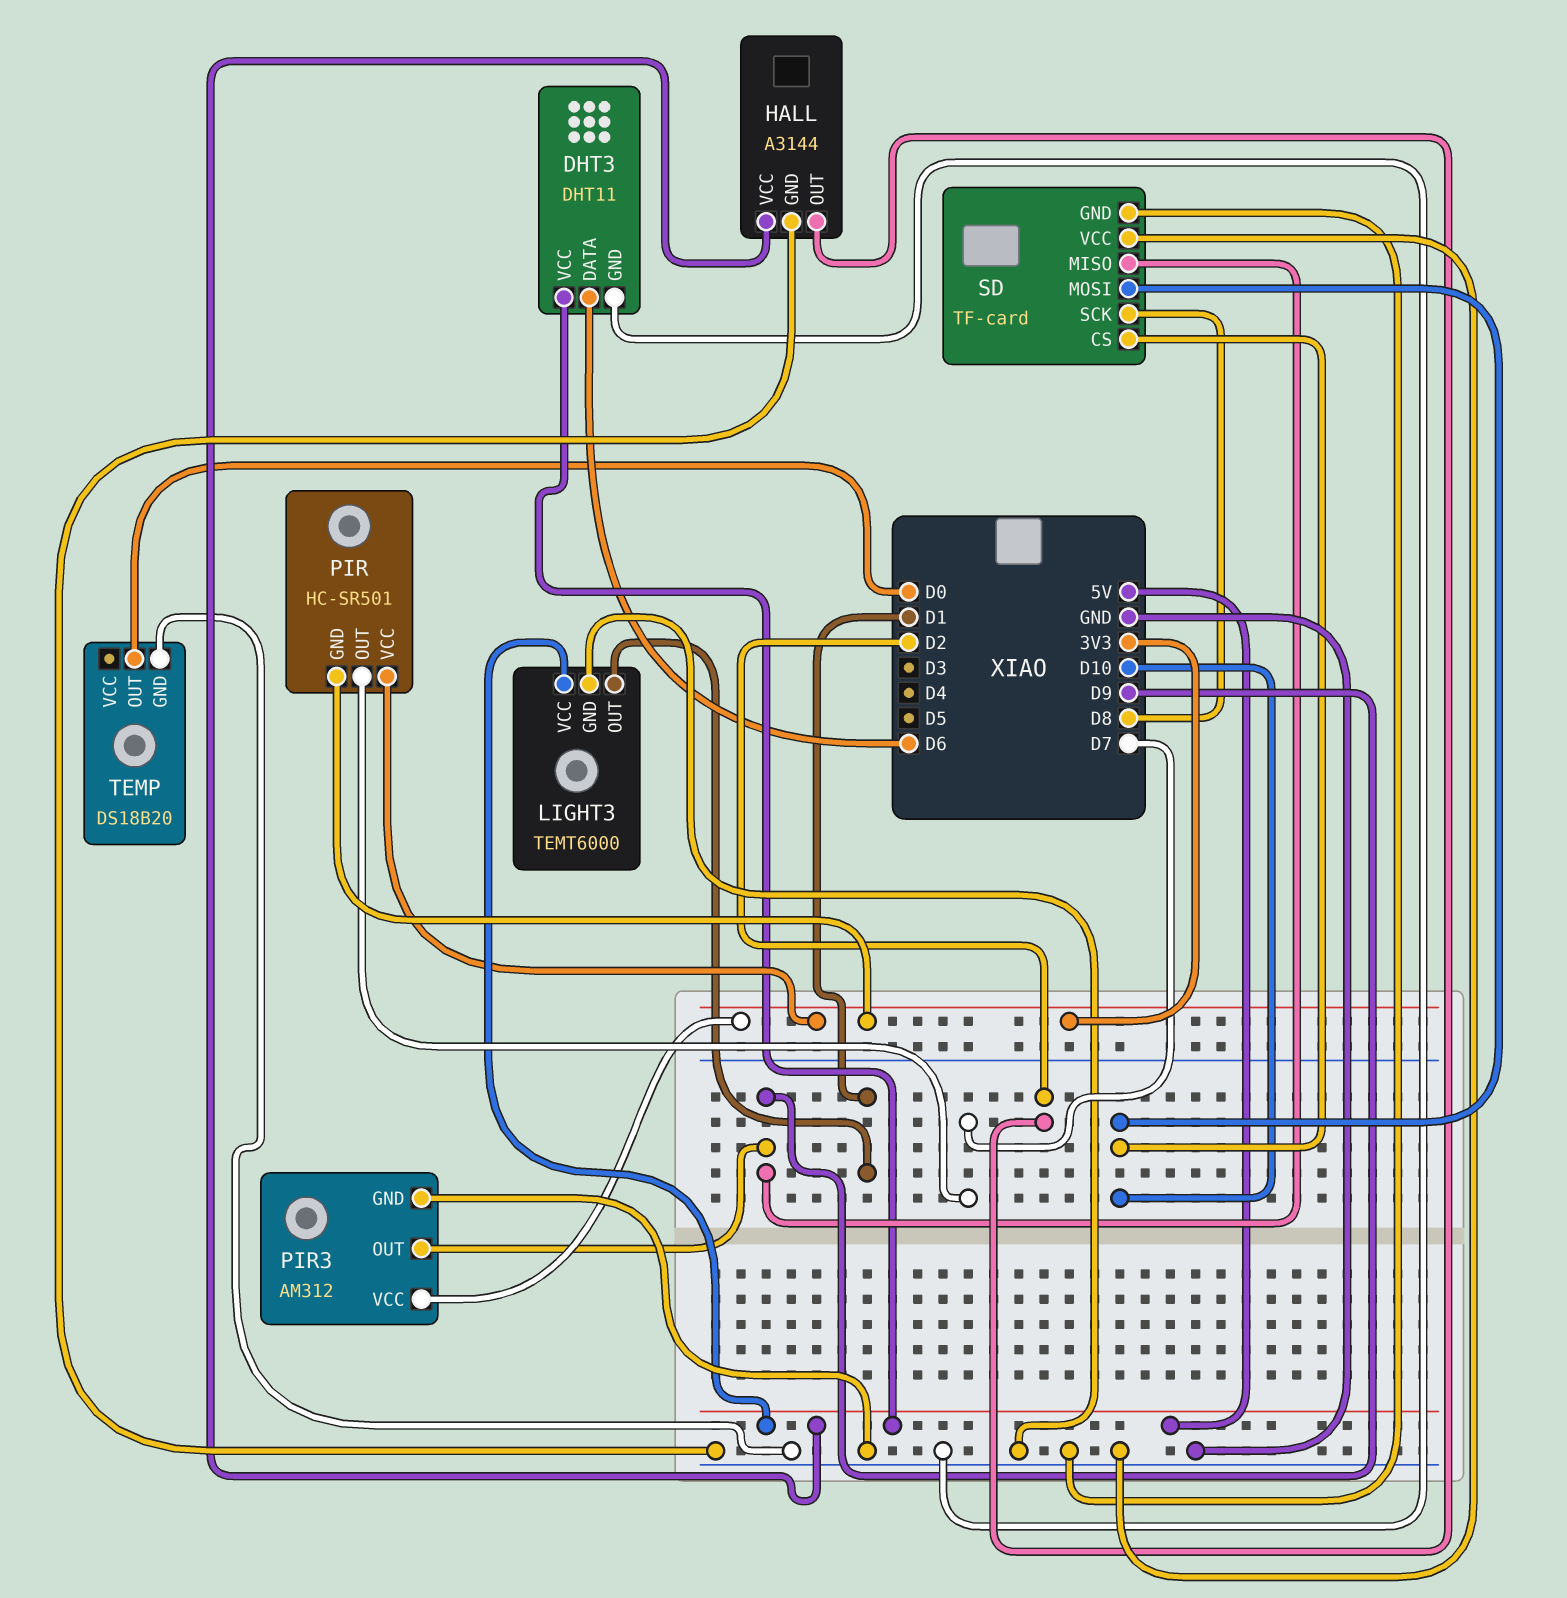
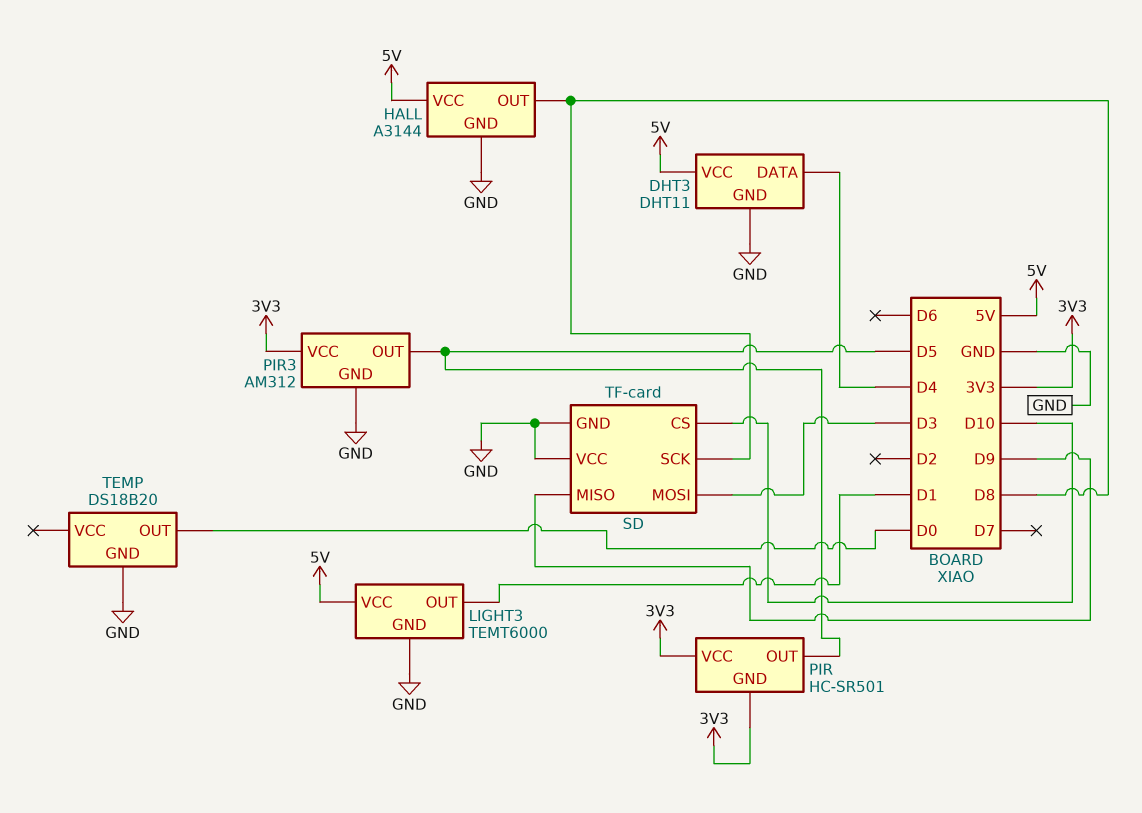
DHT3 pin DATA: D6 -> D4
HALL pin OUT: D2 -> D8
PIR pin OUT: D7 -> D5
PIR3 pin OUT: D9 -> D5
SD pin MOSI: D10 -> D3

